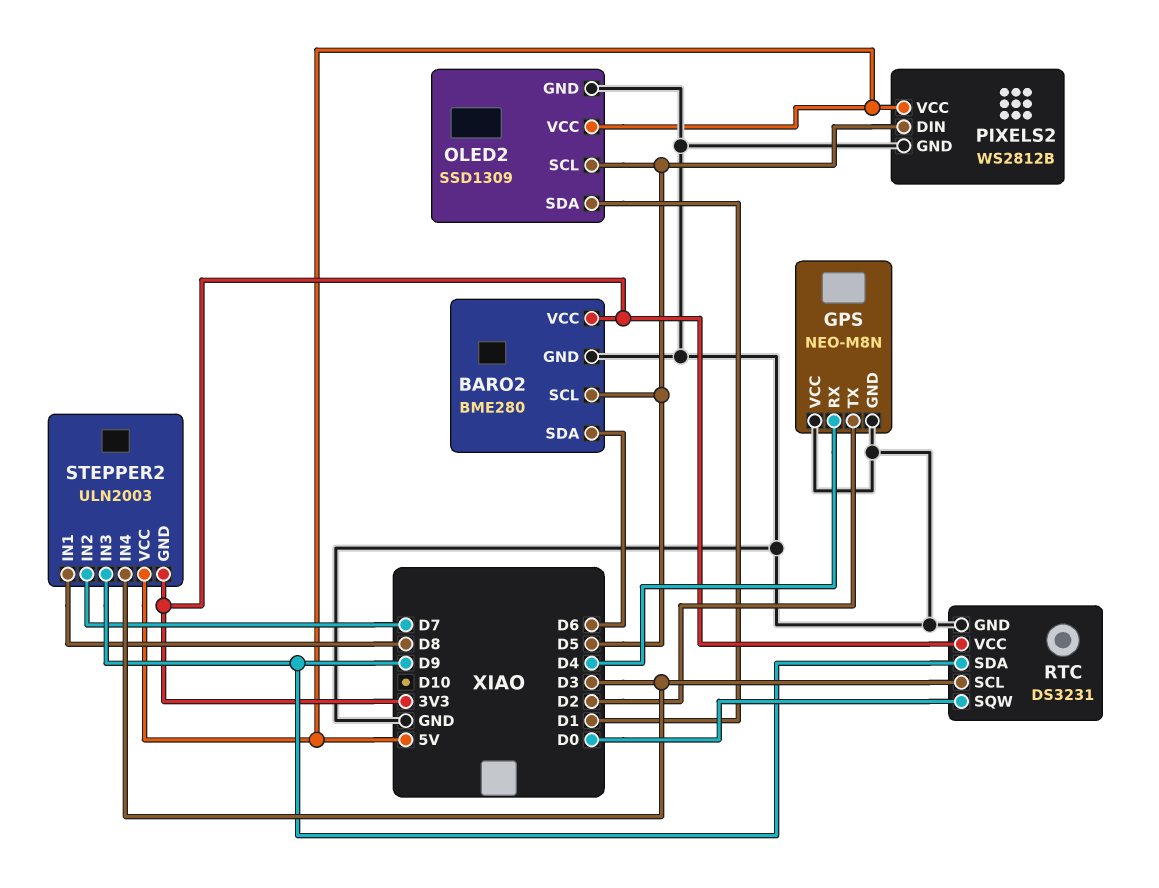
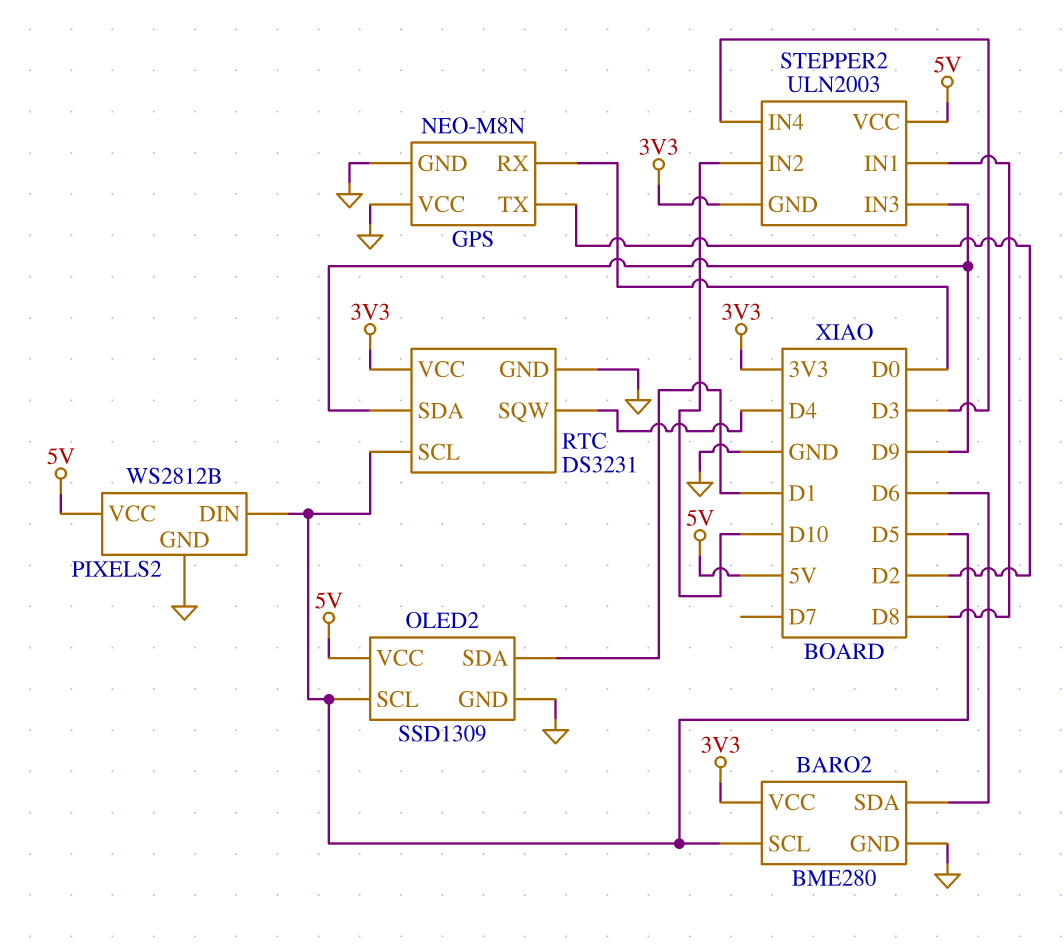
GPS pin RX: D4 -> D0
RTC pin SCL: D3 -> D5
RTC pin SQW: D0 -> D4
STEPPER2 pin IN2: D7 -> D10

